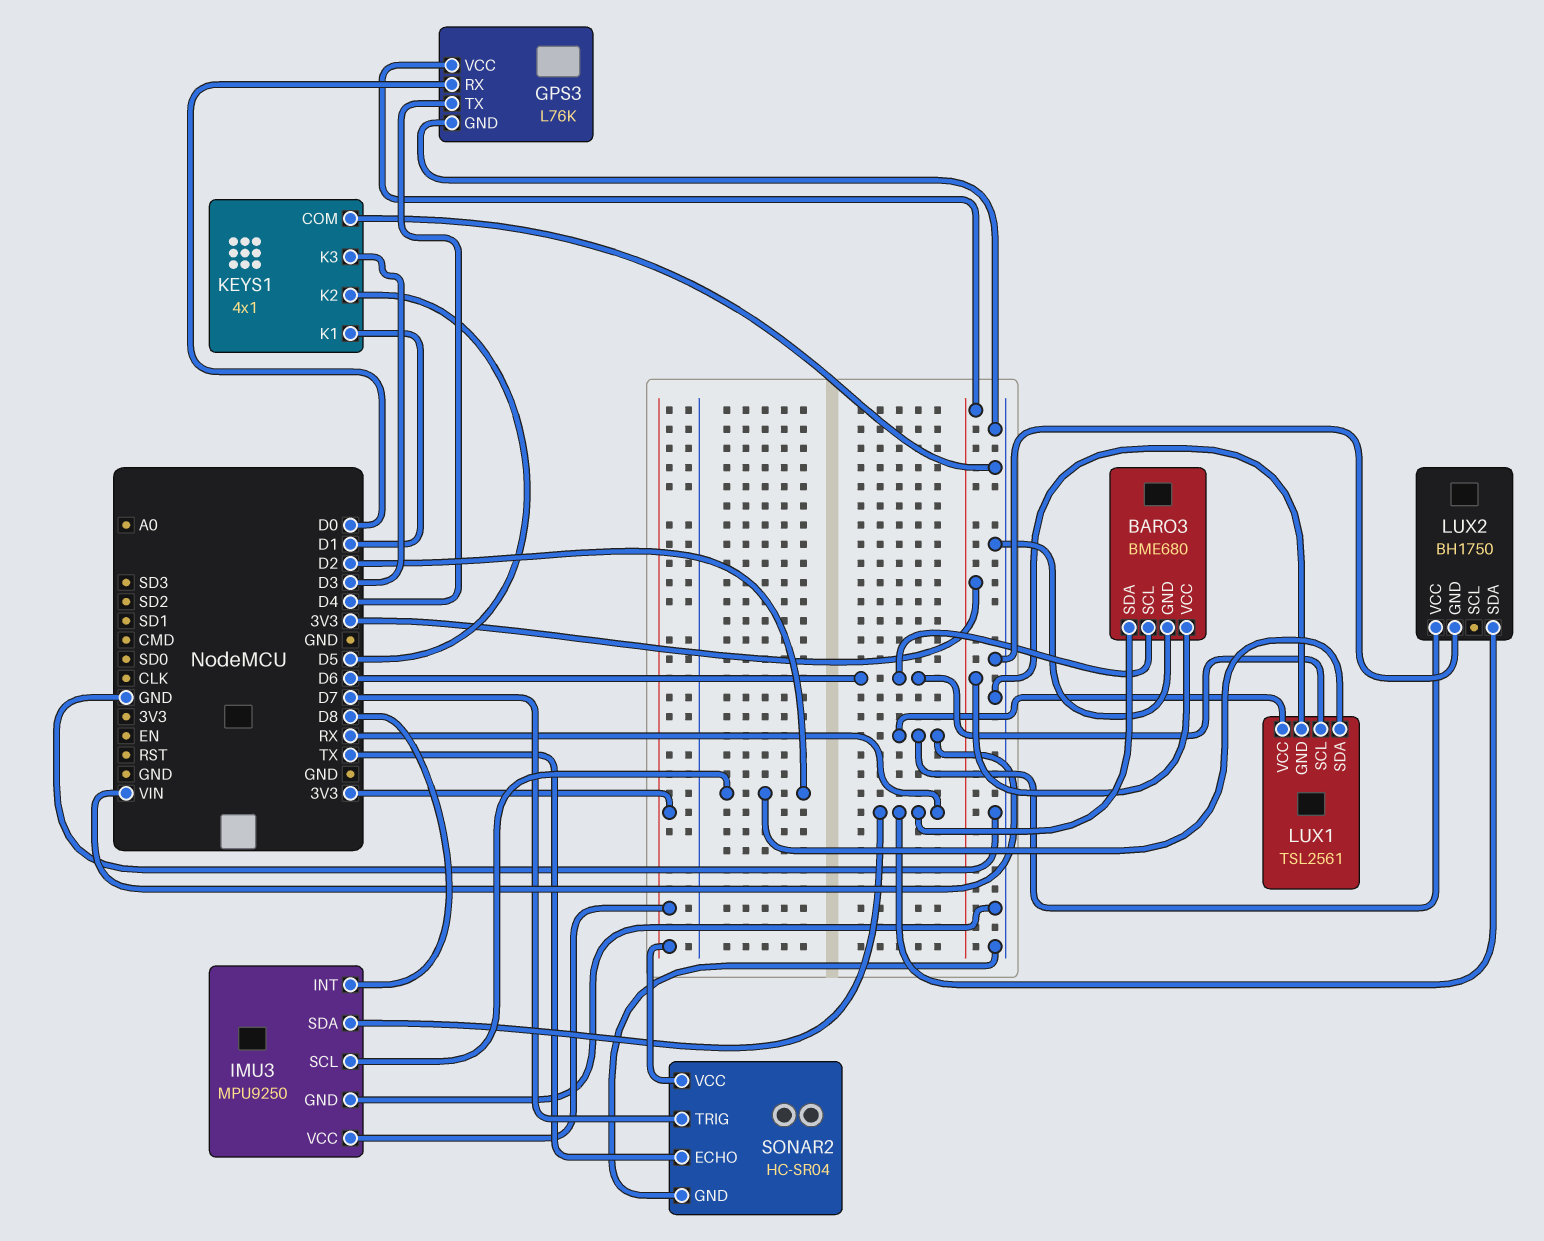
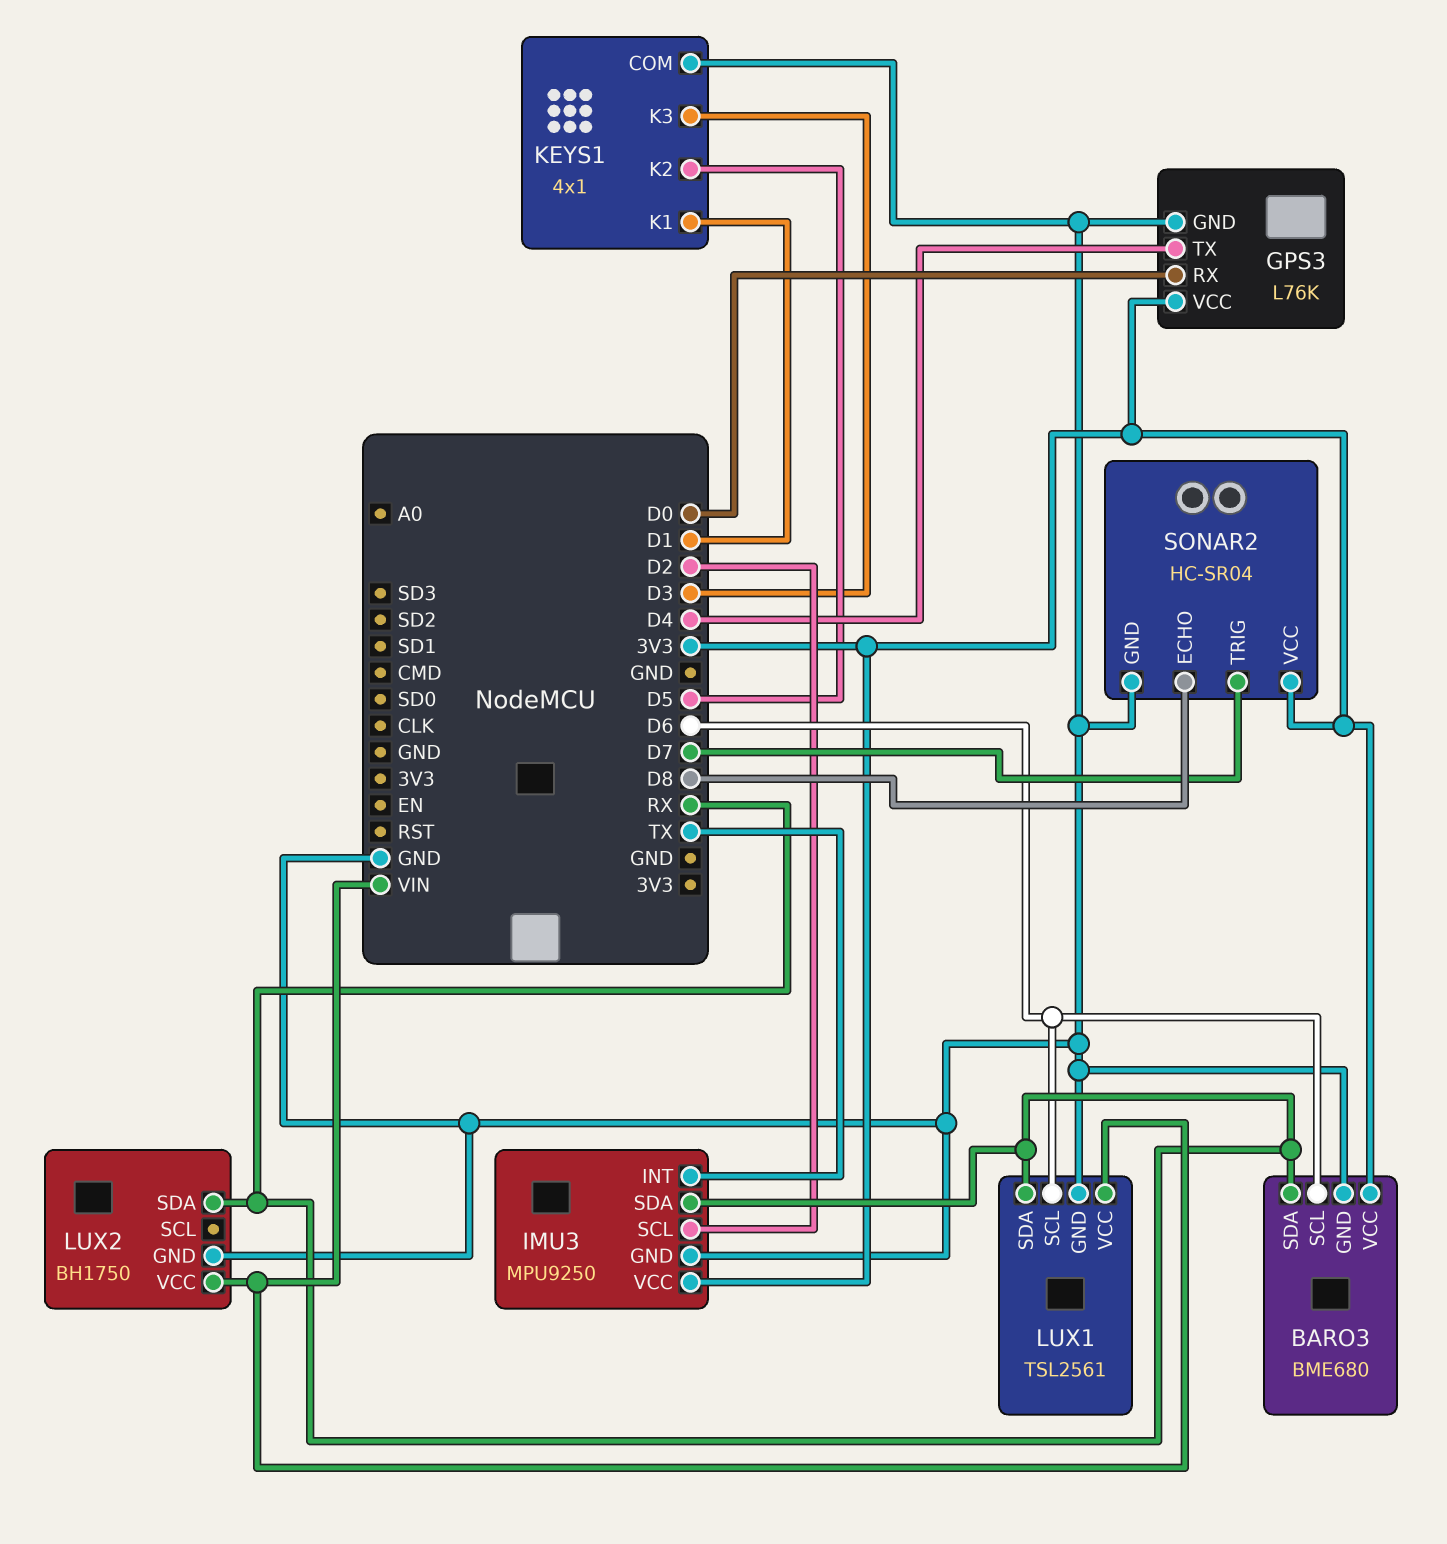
IMU3 pin INT: D8 -> TX
LUX1 pin SDA: D2 -> RX
SONAR2 pin ECHO: TX -> D8

